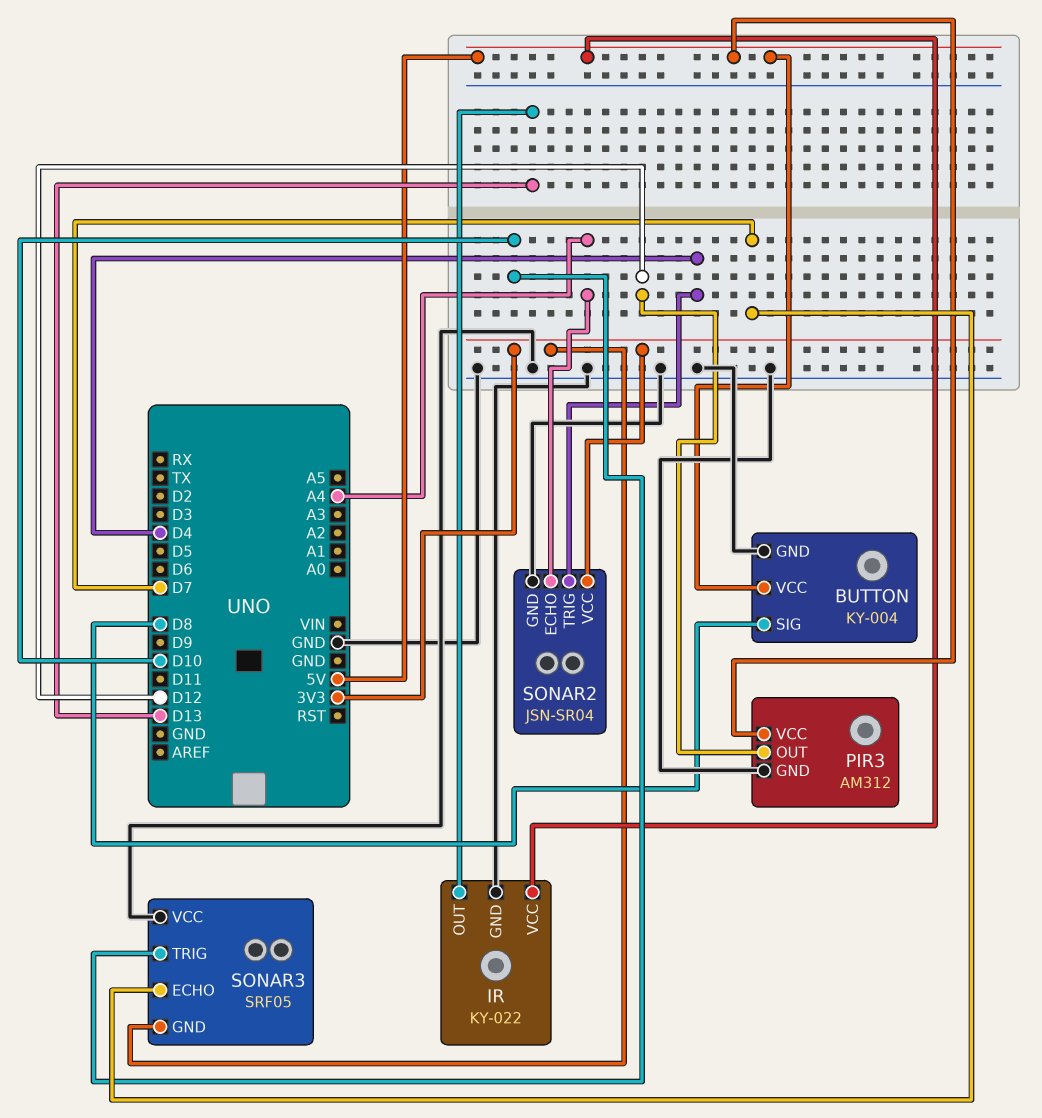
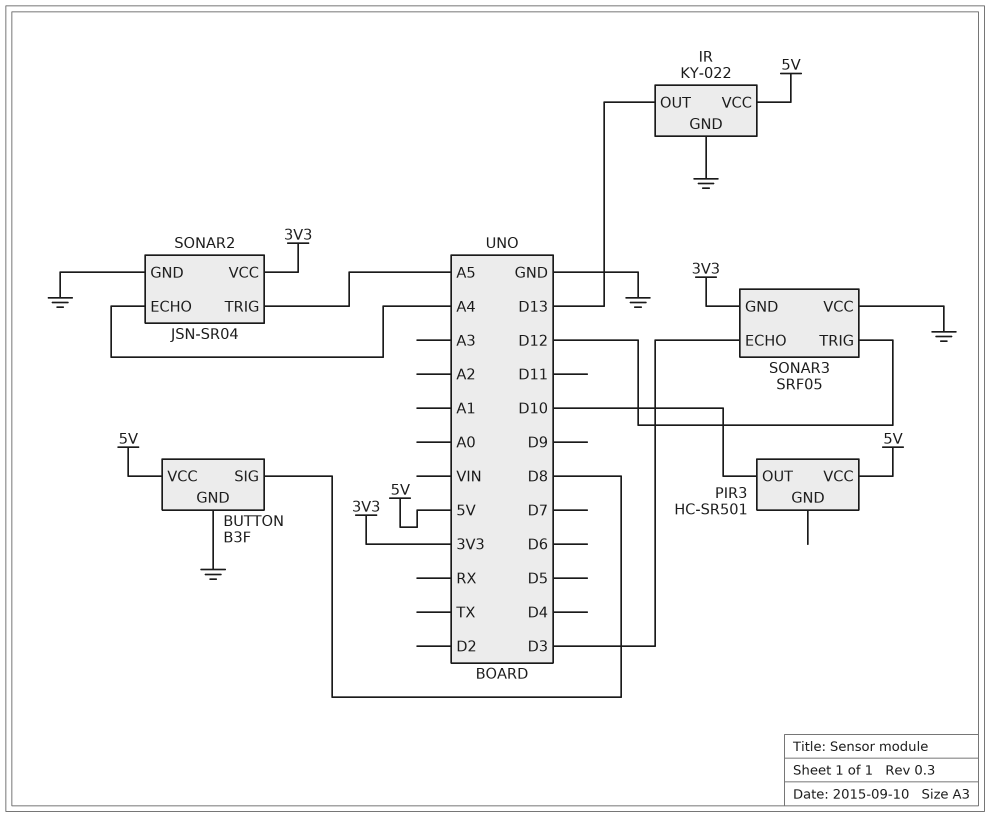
BUTTON: KY-004 -> B3F
PIR3: AM312 -> HC-SR501
PIR3 pin GND: GND -> none
PIR3 pin OUT: D12 -> D10
SONAR2 pin TRIG: D4 -> A5
SONAR3 pin ECHO: D7 -> D3
SONAR3 pin TRIG: D10 -> D12

